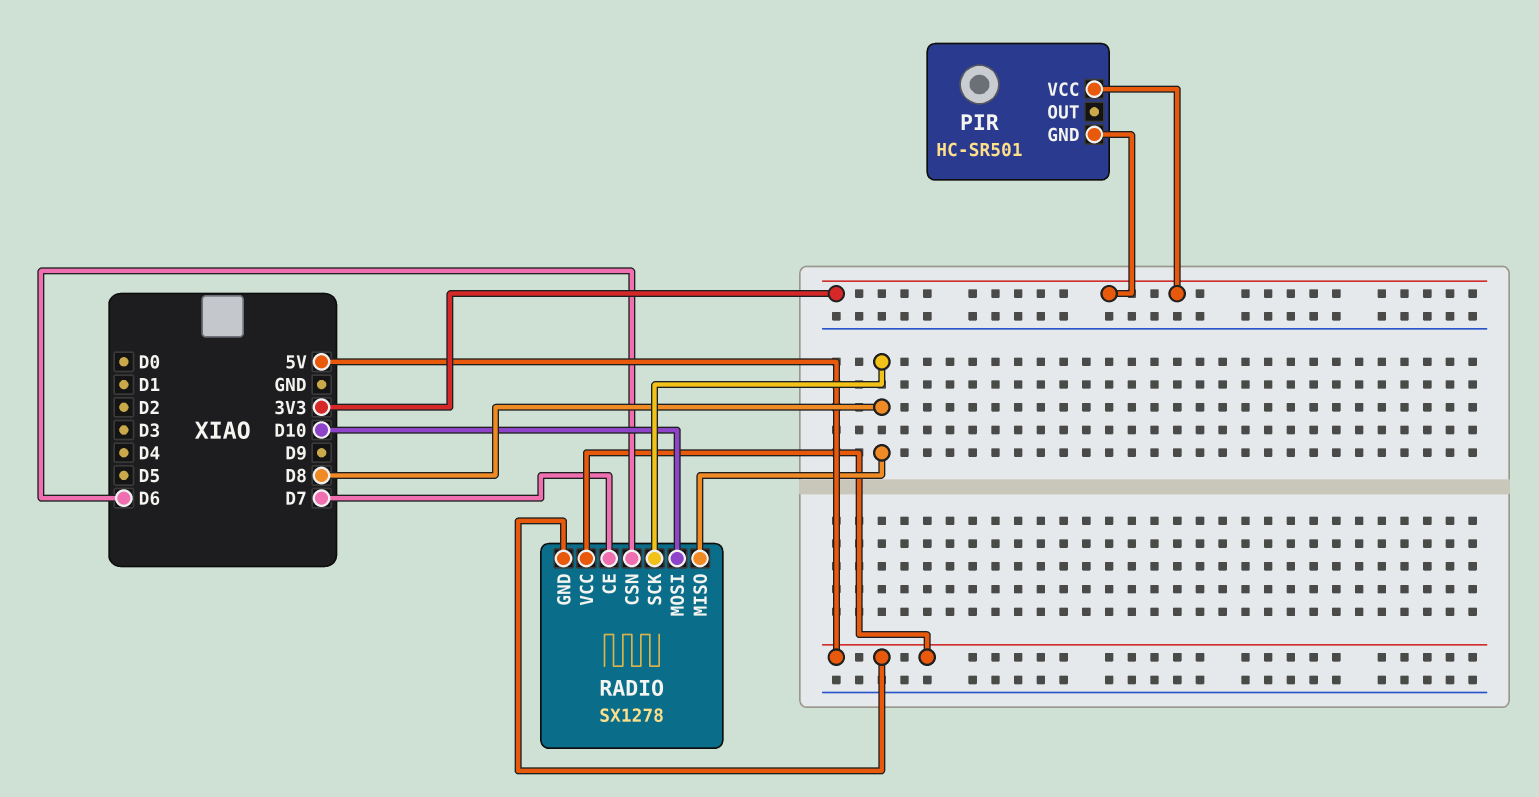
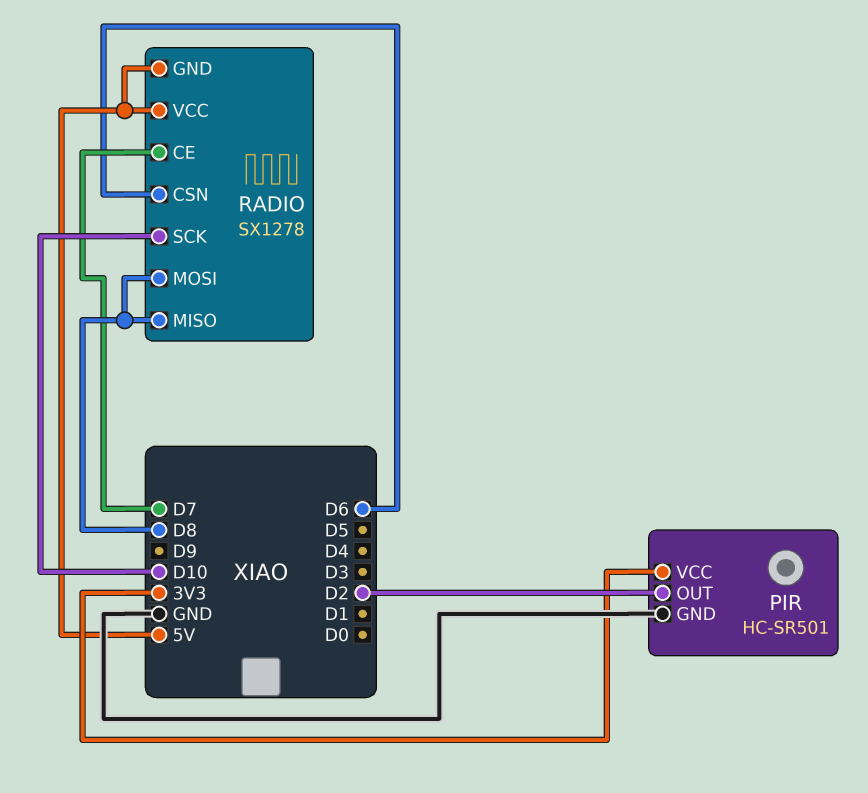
PIR pin GND: 3V3 -> GND
PIR pin OUT: none -> D2
RADIO pin MOSI: D10 -> D8
RADIO pin SCK: D8 -> D10

